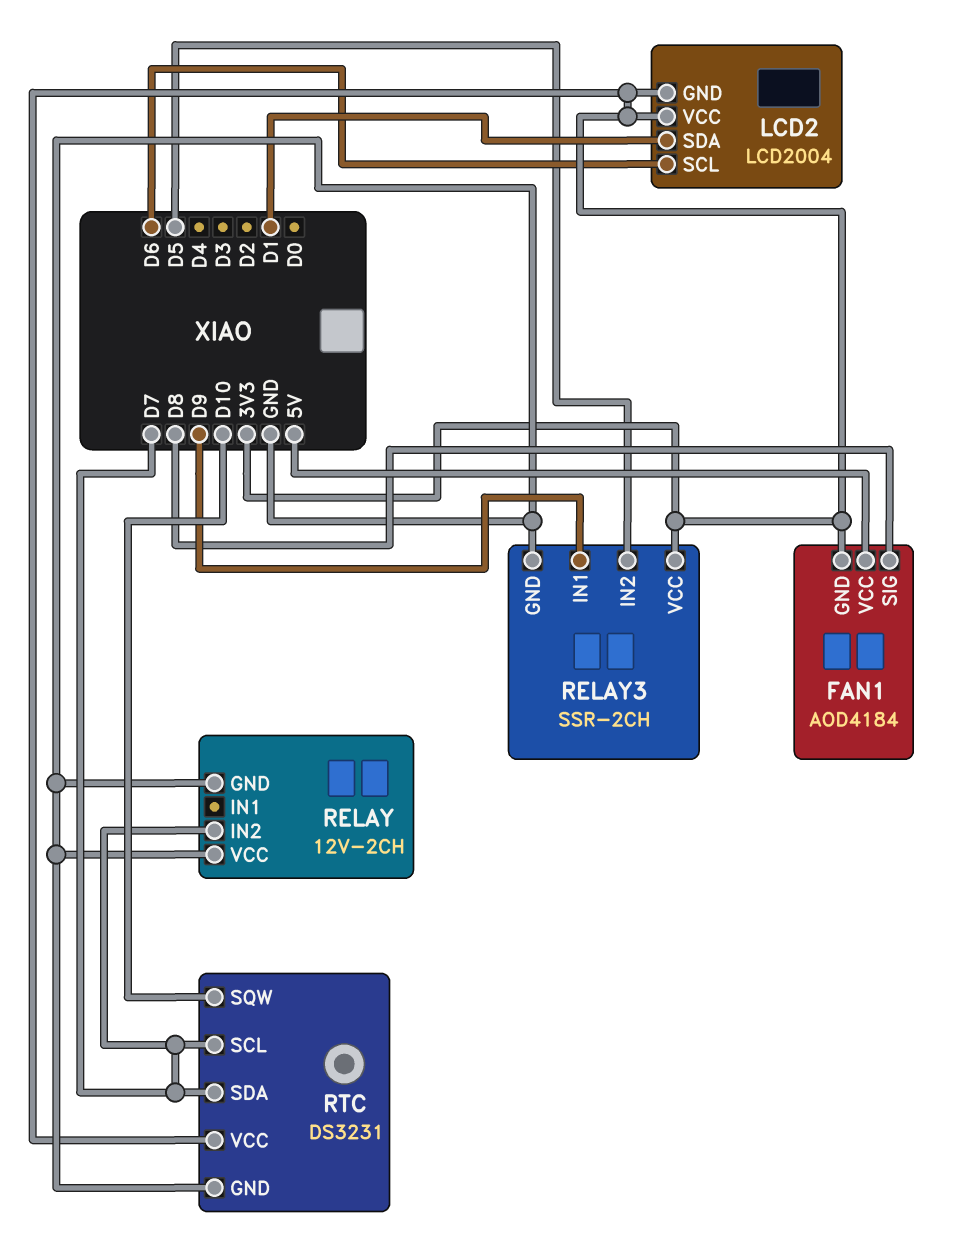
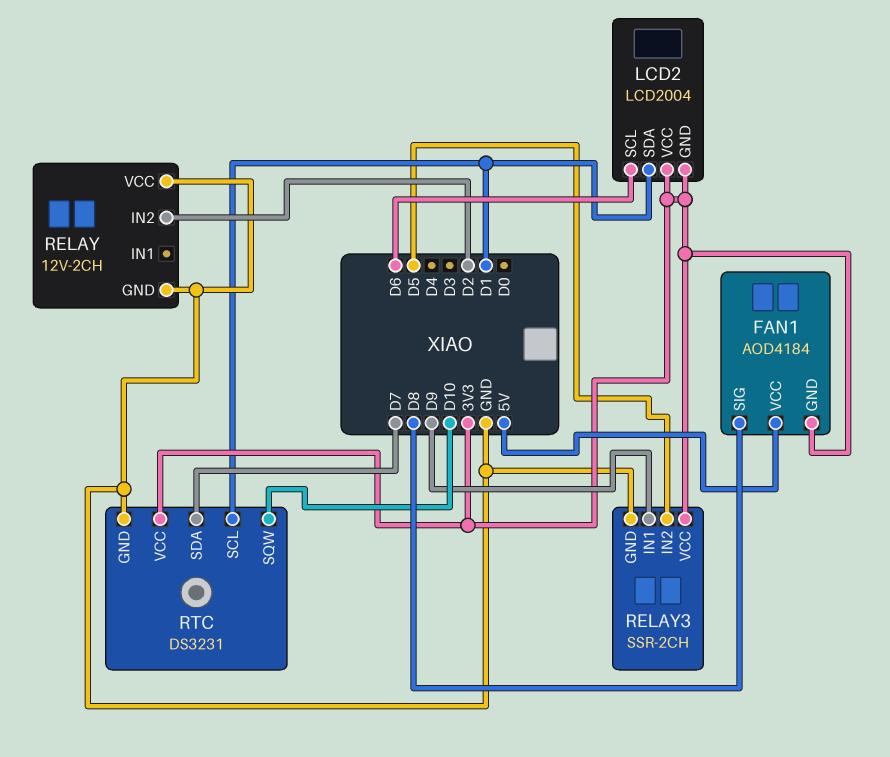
RELAY pin IN2: D7 -> D2
RTC pin SCL: D7 -> D1

